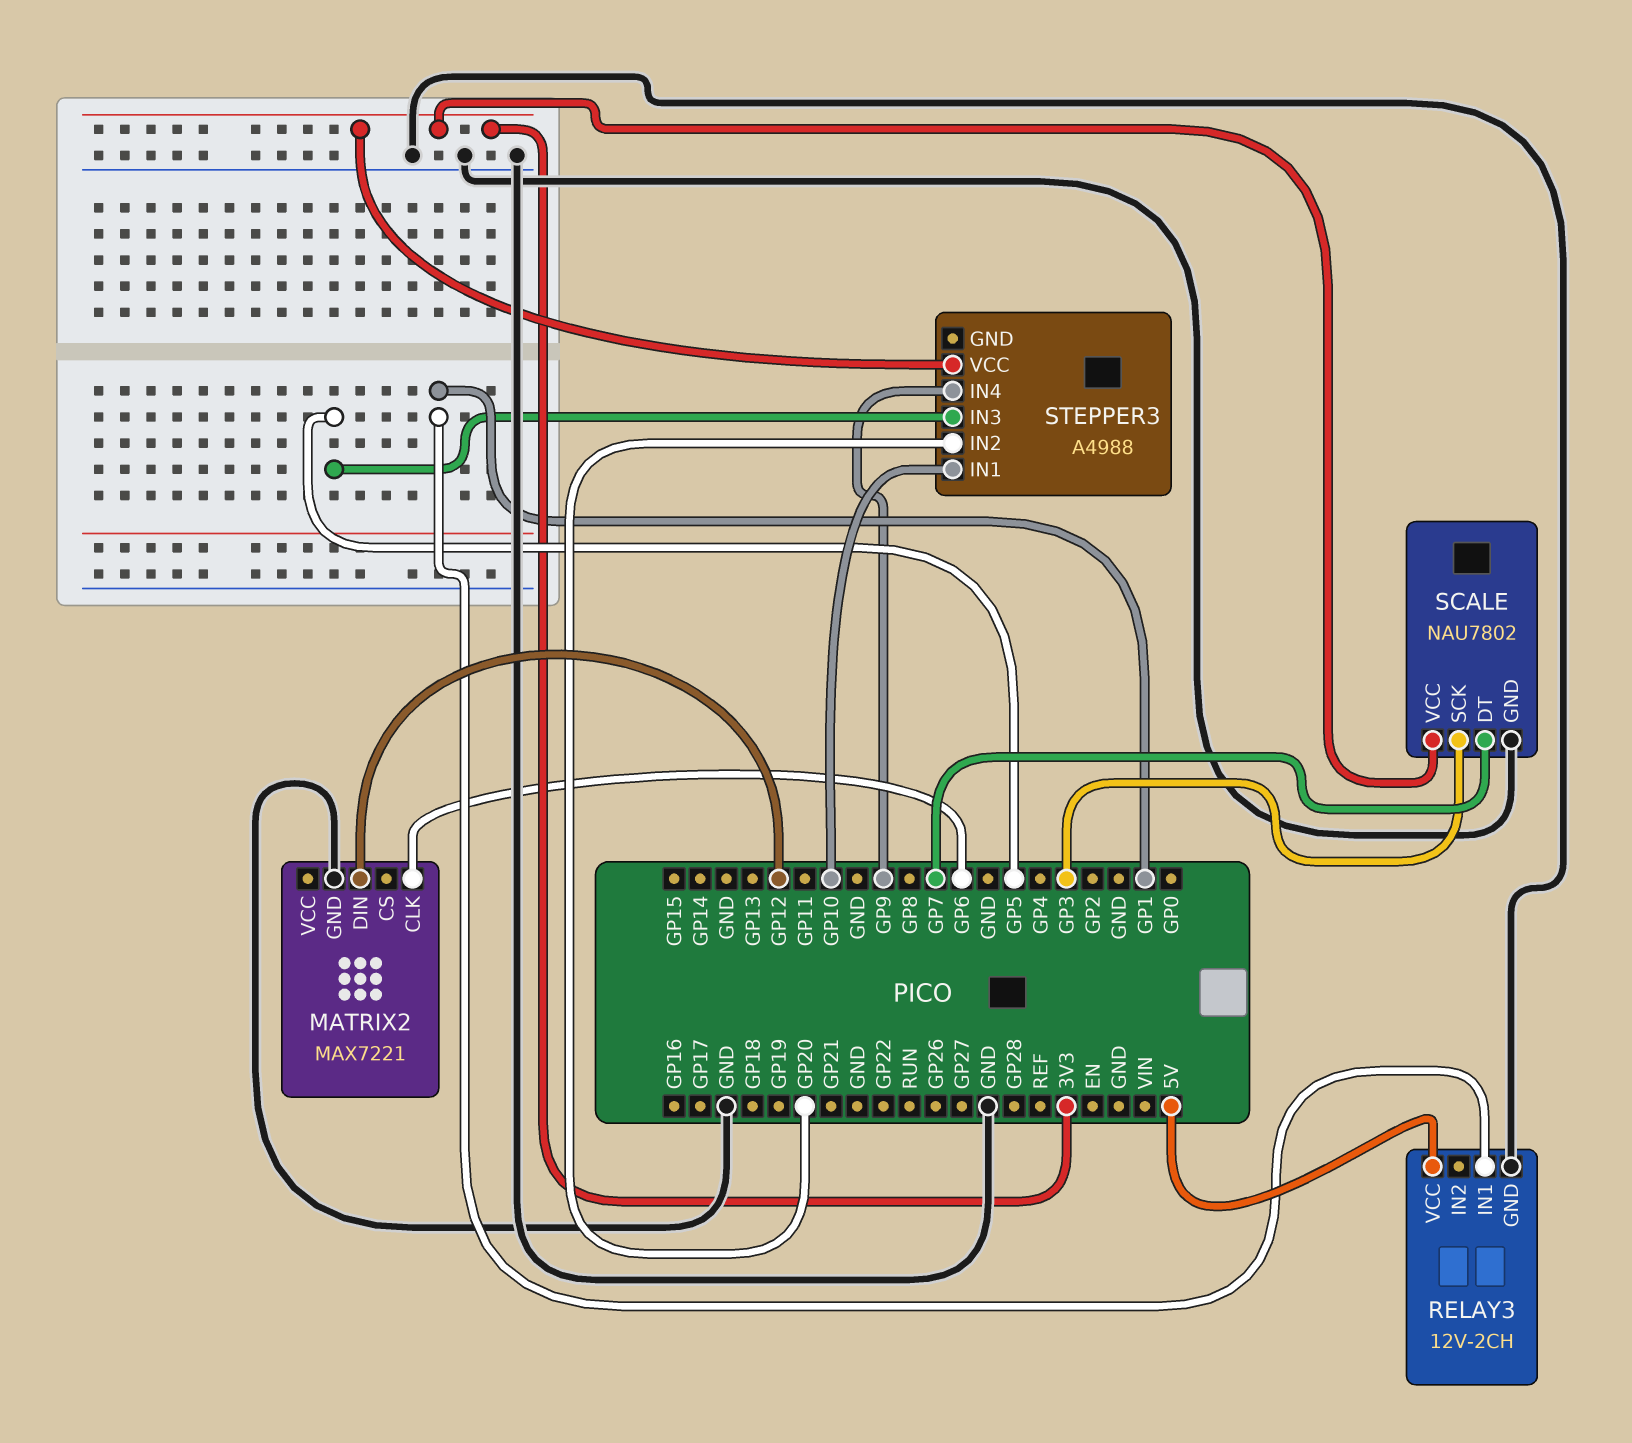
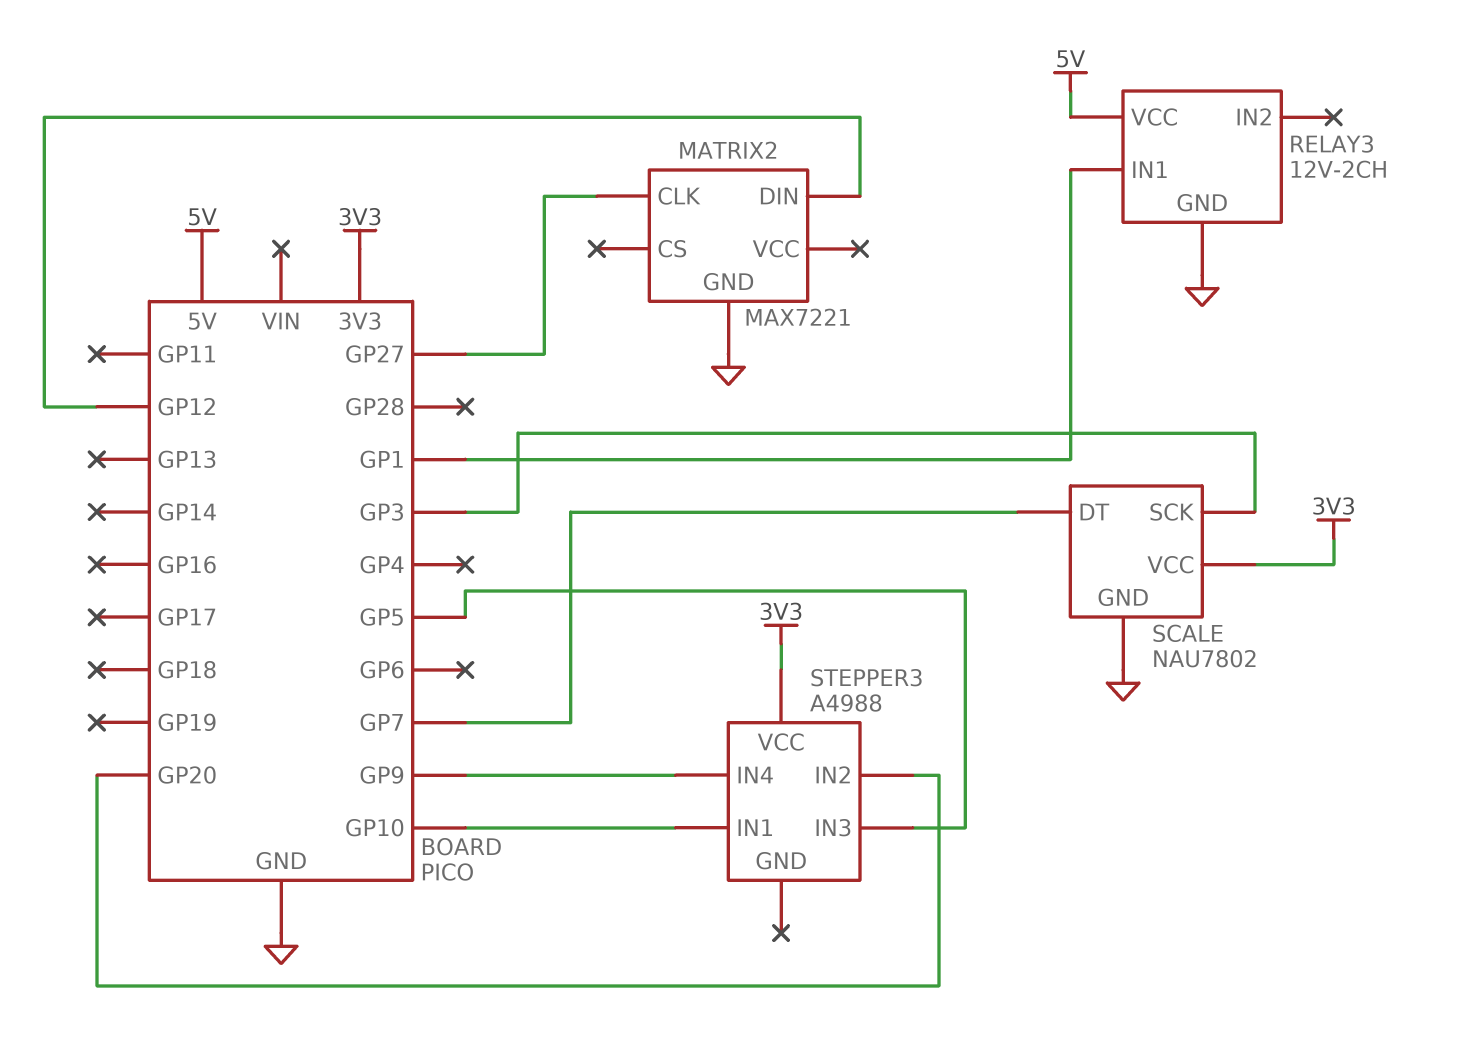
MATRIX2 pin CLK: GP6 -> GP27

